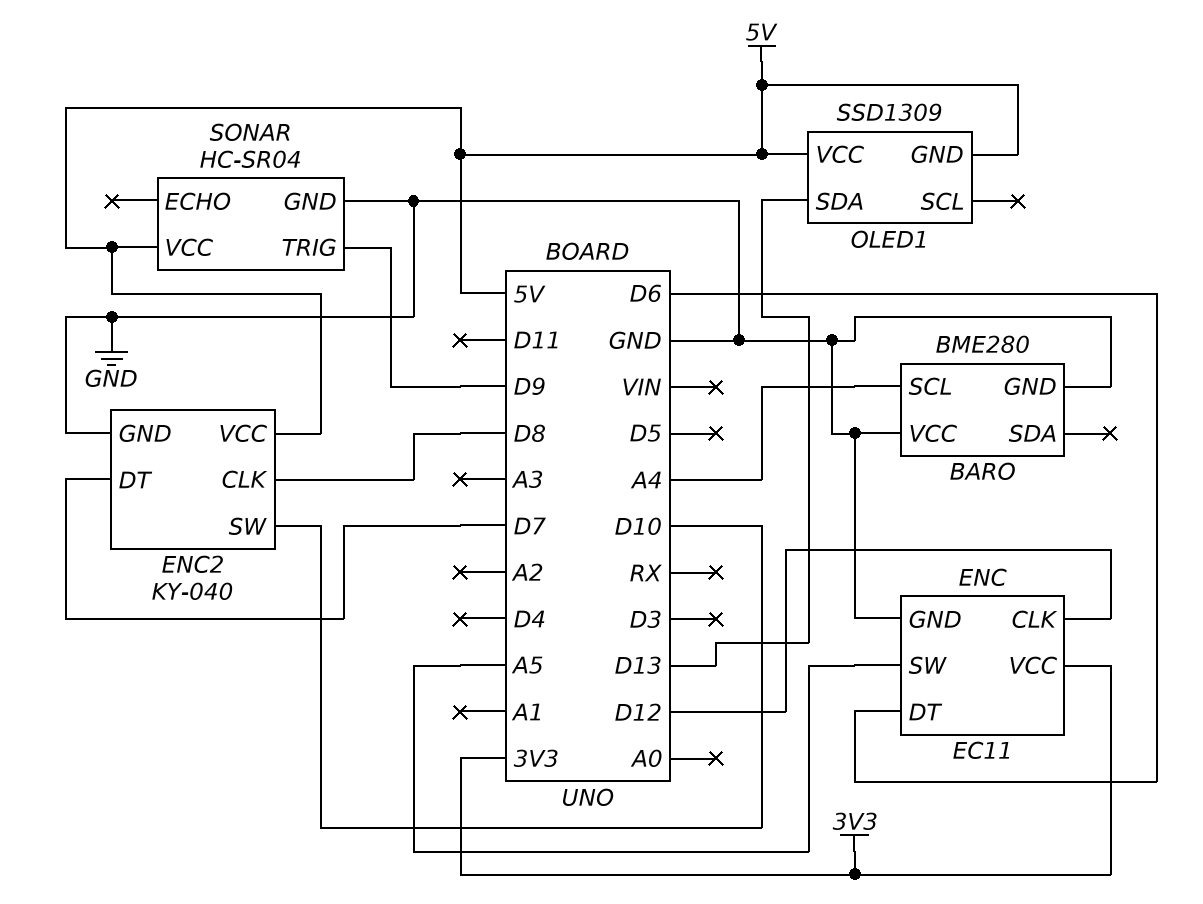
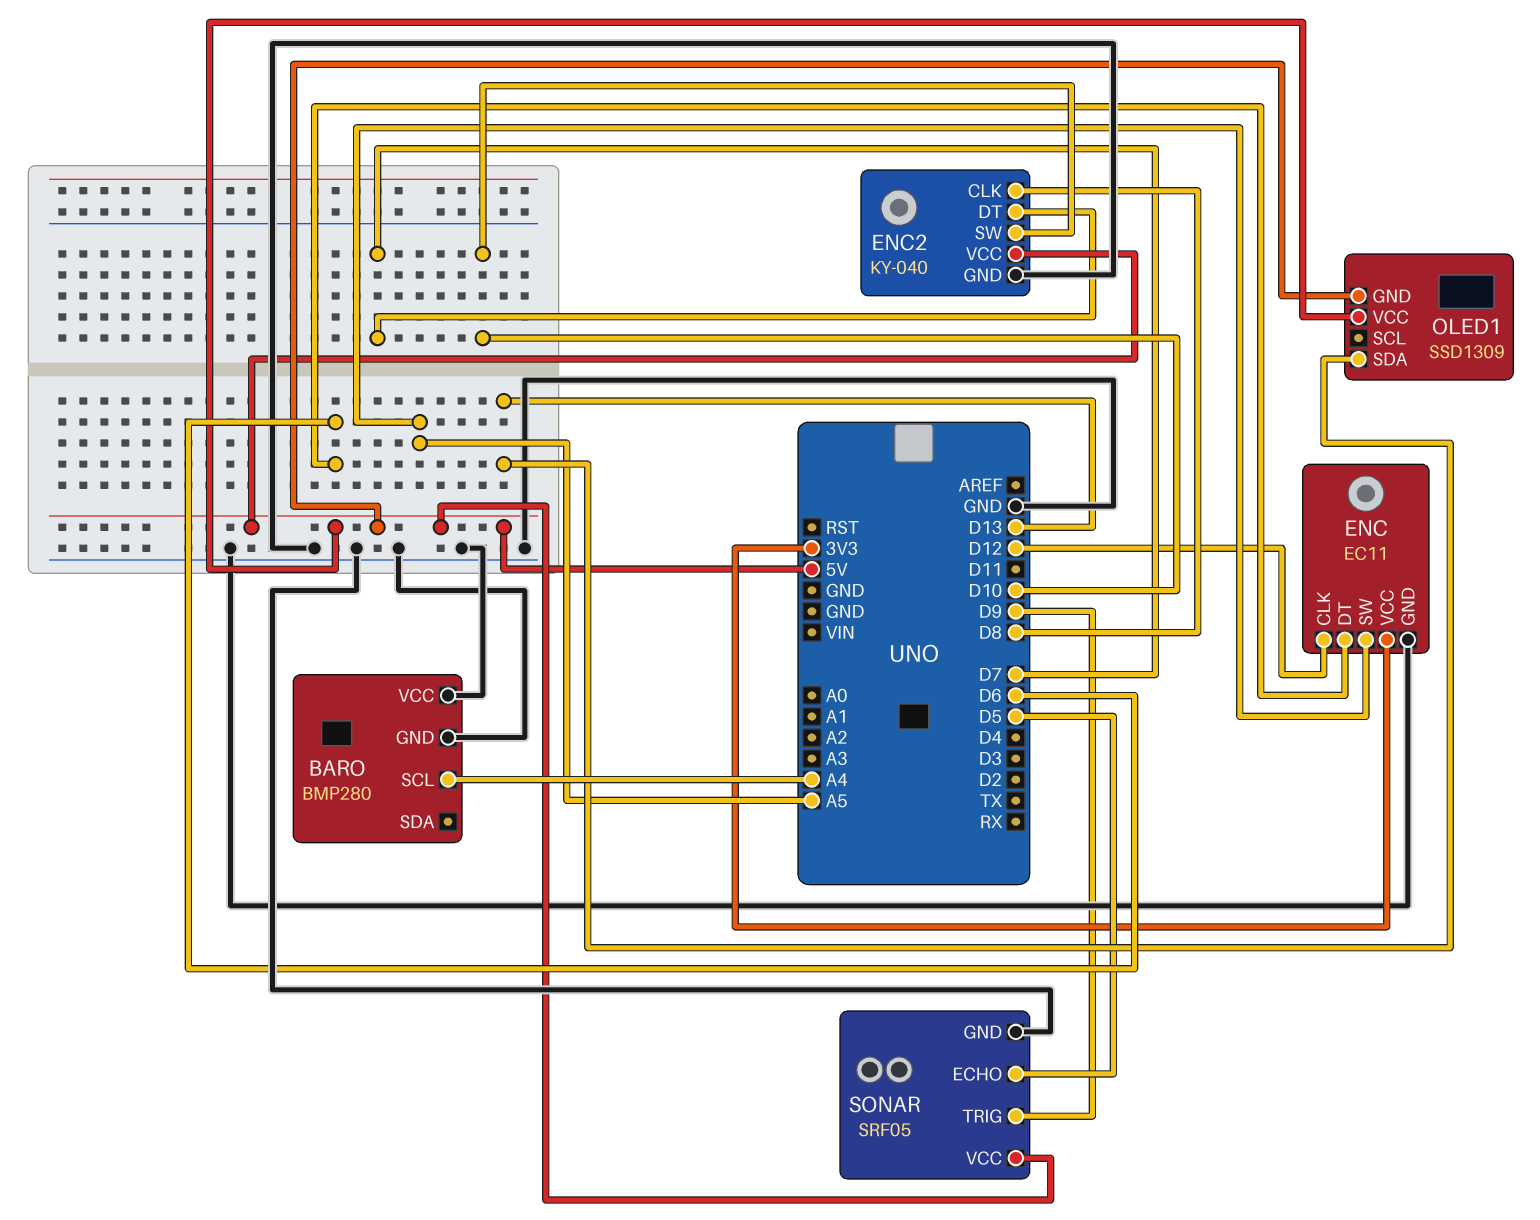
BARO: BME280 -> BMP280
SONAR: HC-SR04 -> SRF05
SONAR pin ECHO: none -> D5

